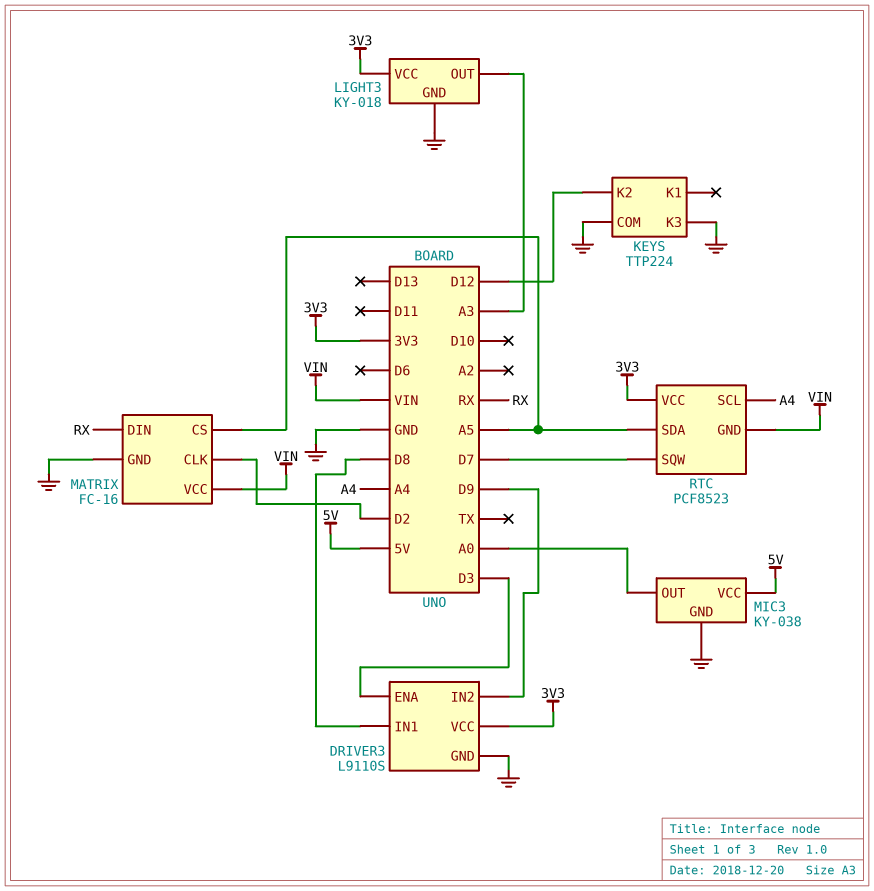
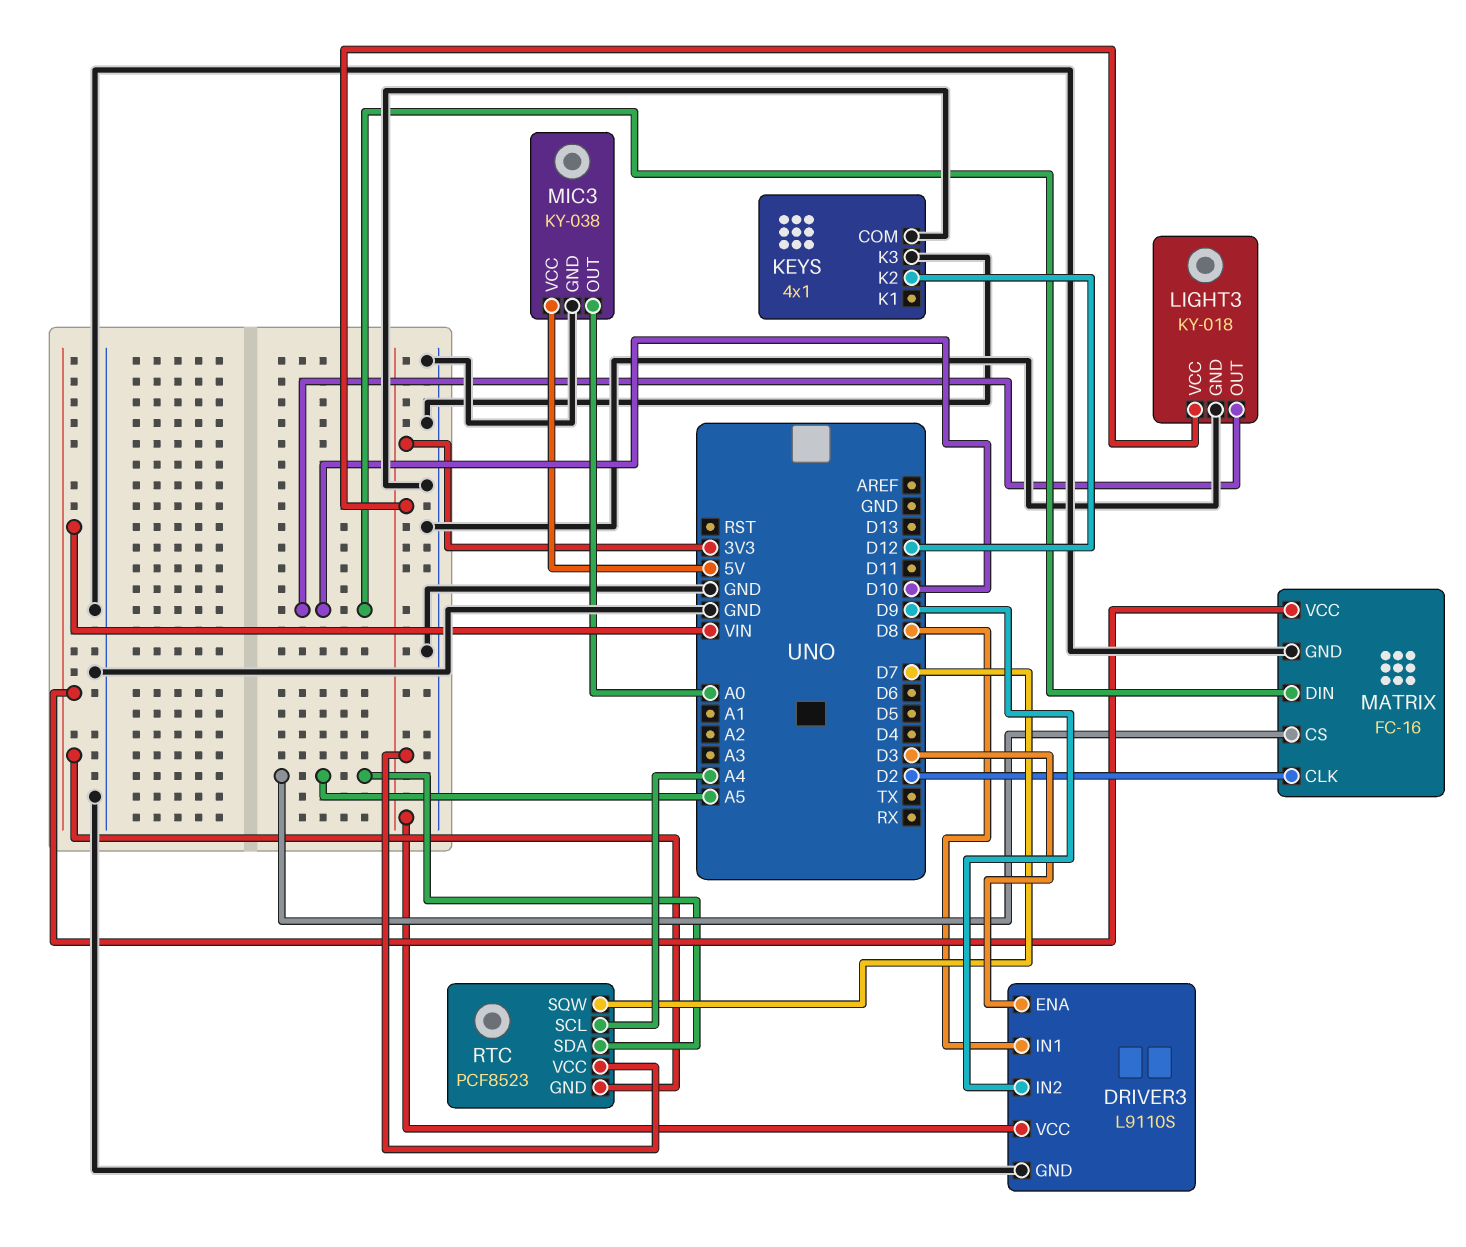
KEYS: TTP224 -> 4x1
LIGHT3 pin OUT: A3 -> D10
MATRIX pin DIN: RX -> D10

